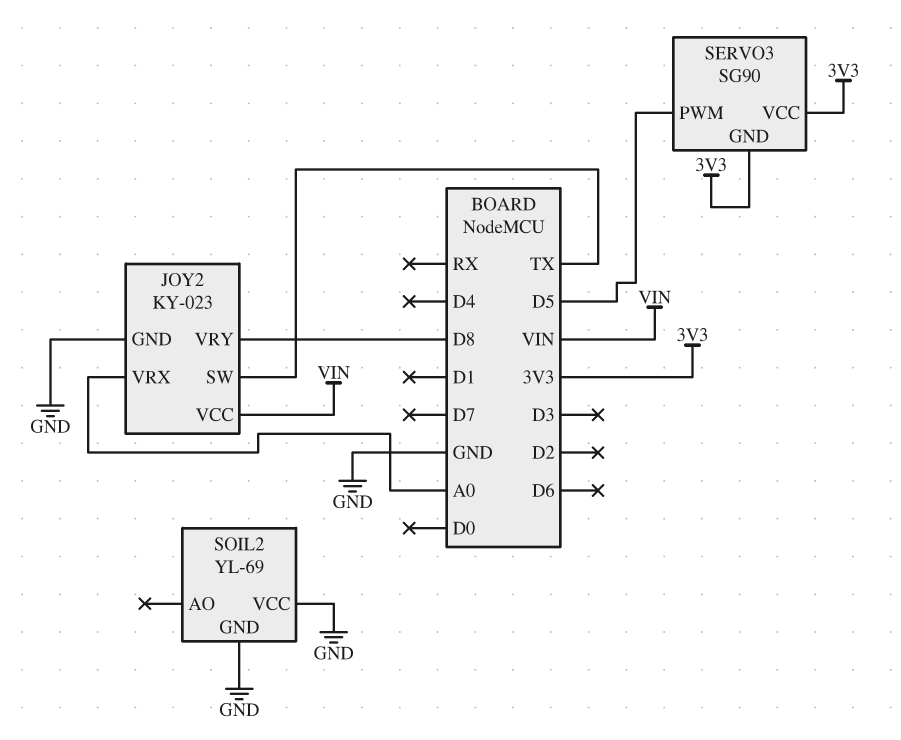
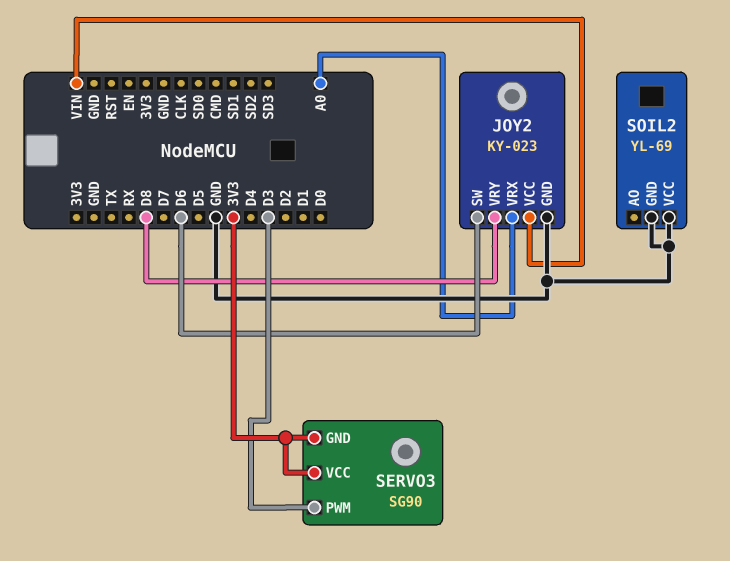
JOY2 pin SW: TX -> D6
SERVO3 pin PWM: D5 -> D3

